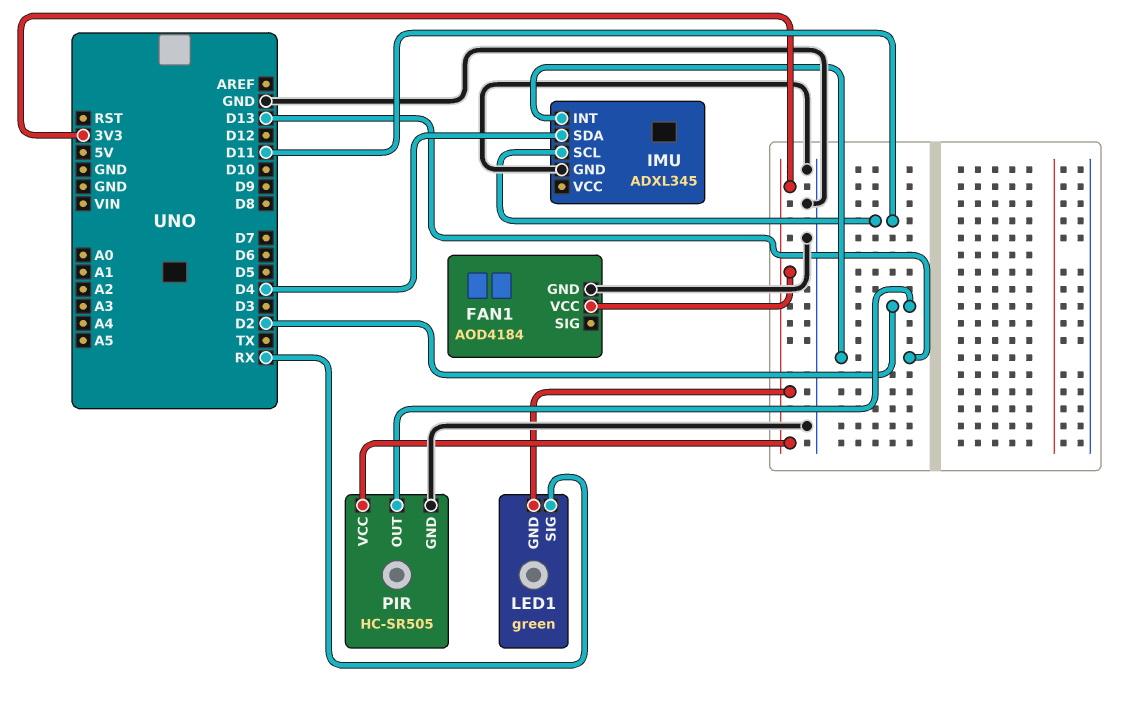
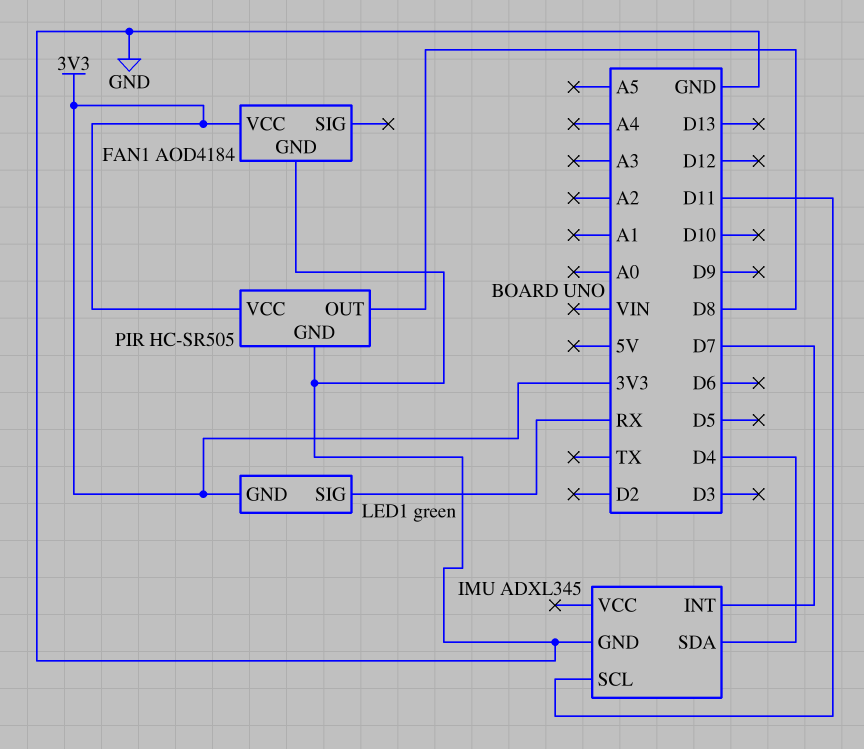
IMU pin INT: D13 -> D7
PIR pin OUT: D2 -> D8

